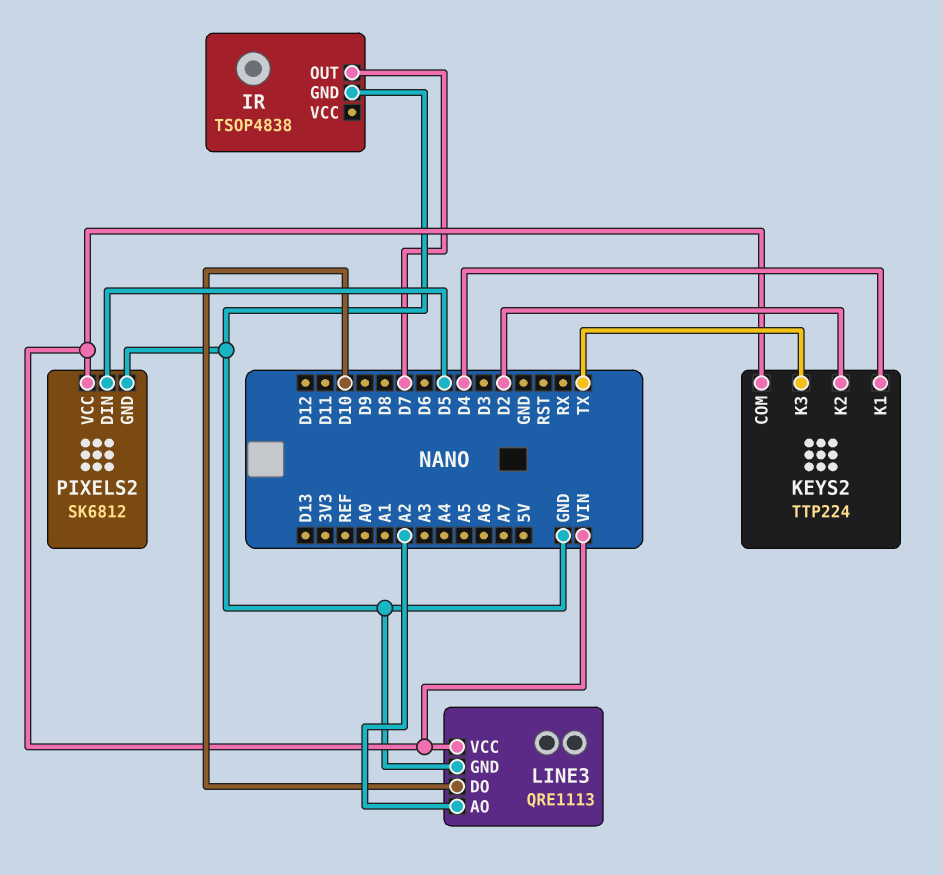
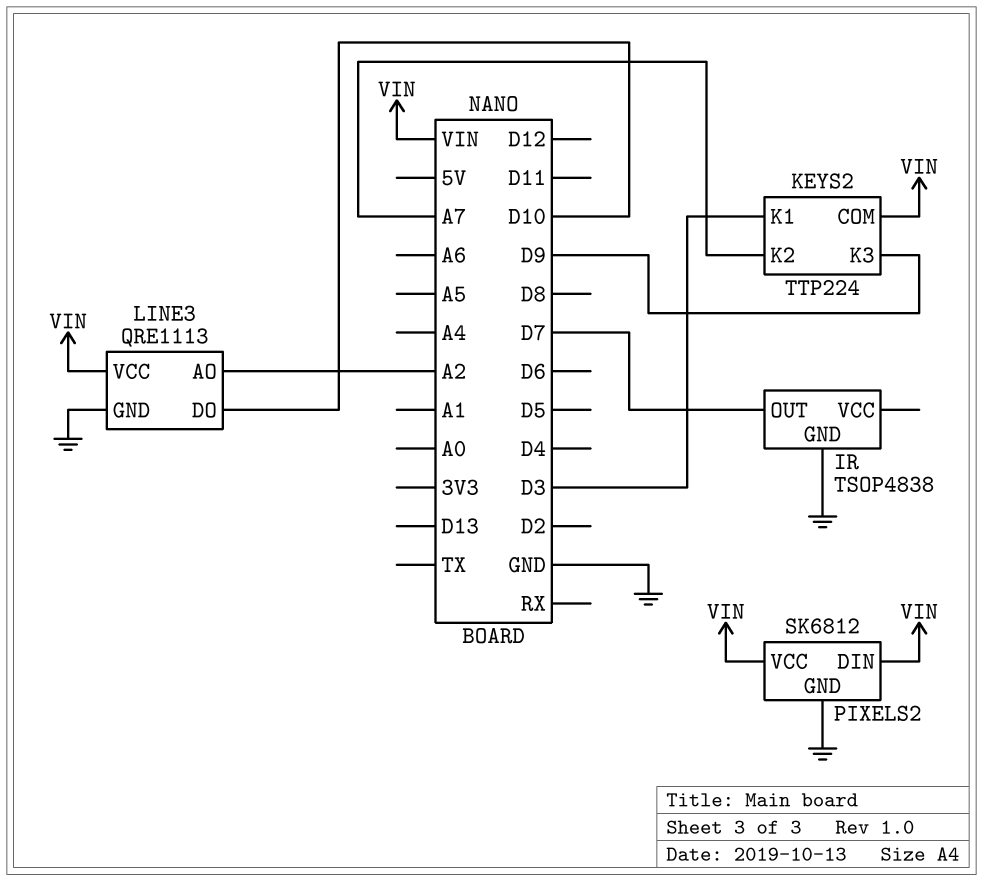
KEYS2 pin K1: D4 -> D3
KEYS2 pin K2: D2 -> A7
KEYS2 pin K3: TX -> D9
PIXELS2 pin DIN: D5 -> VIN

